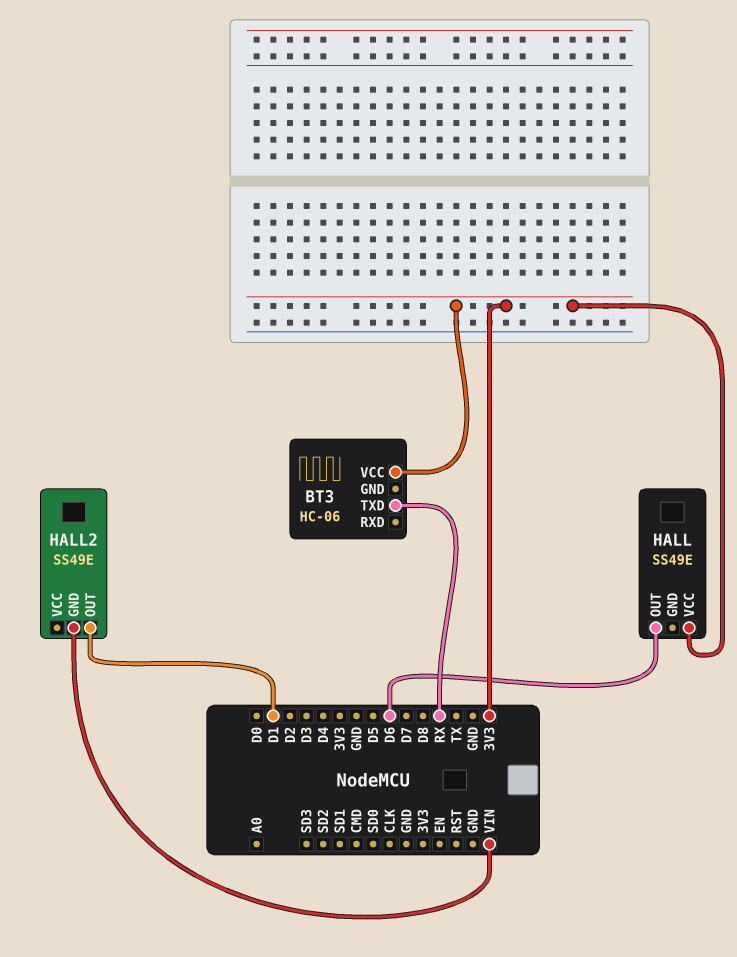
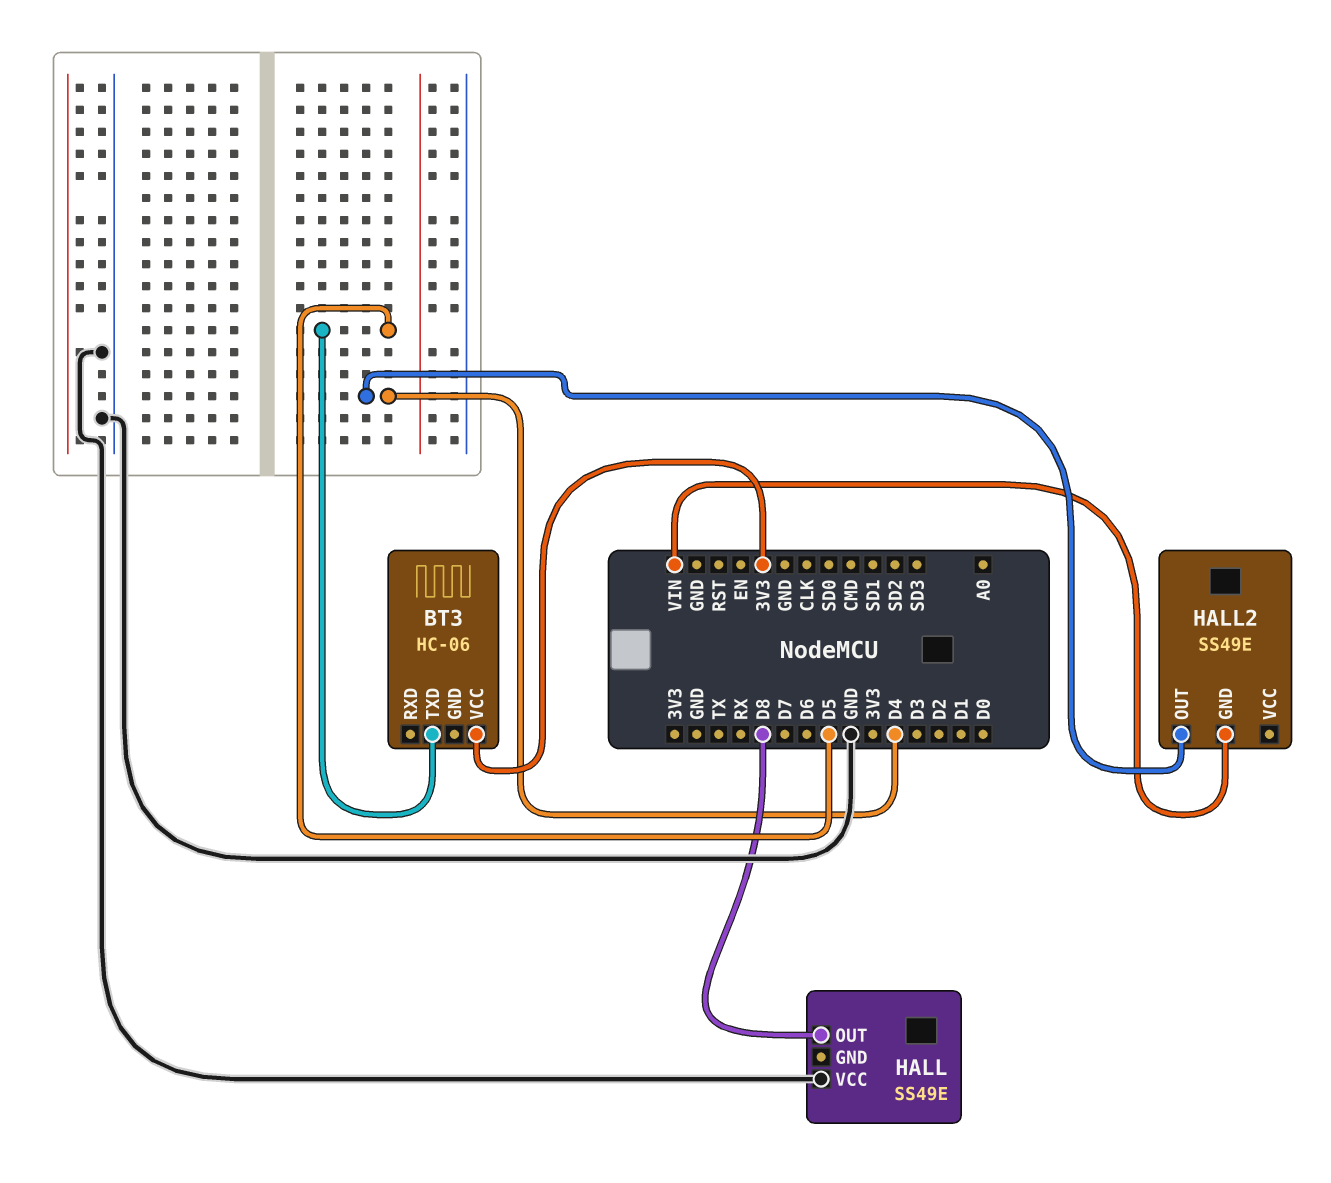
BT3 pin TXD: RX -> D5
HALL pin OUT: D6 -> D8
HALL pin VCC: 3V3 -> GND
HALL2 pin OUT: D1 -> D4

